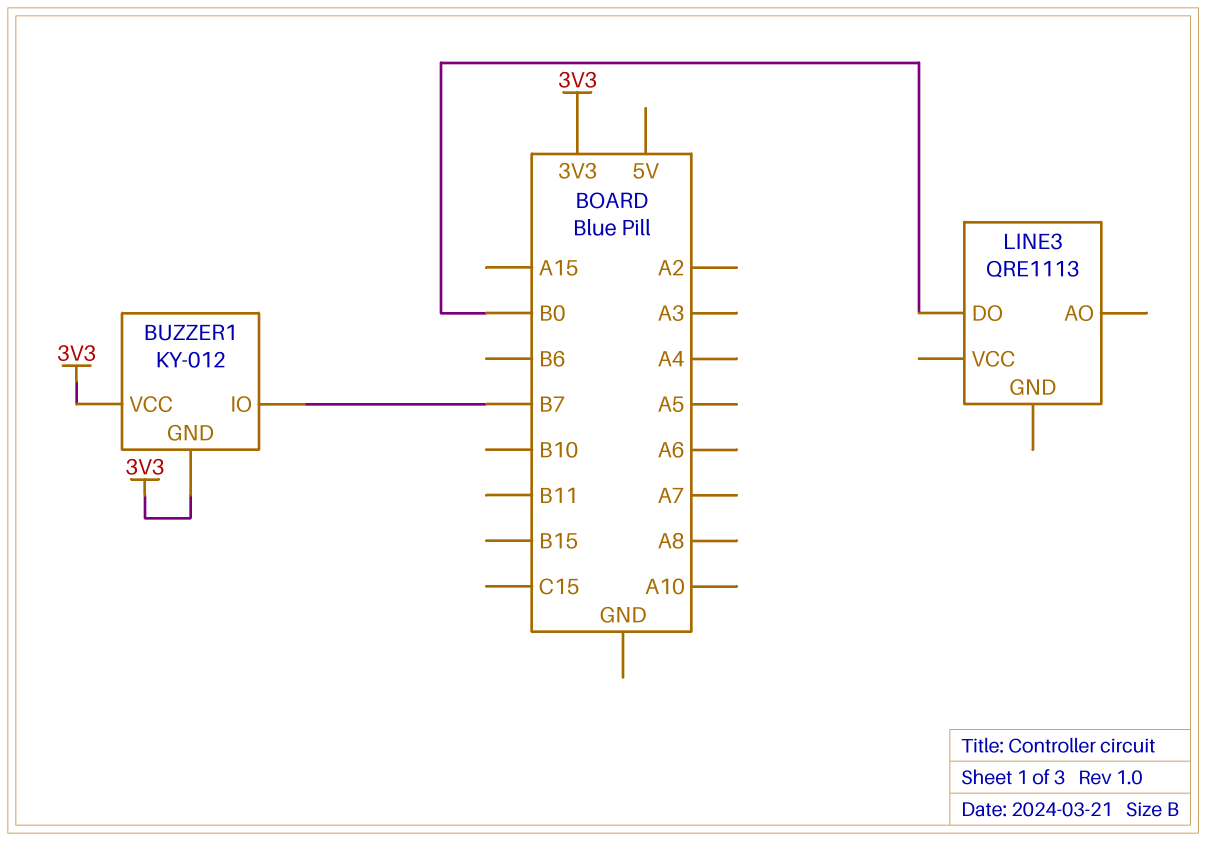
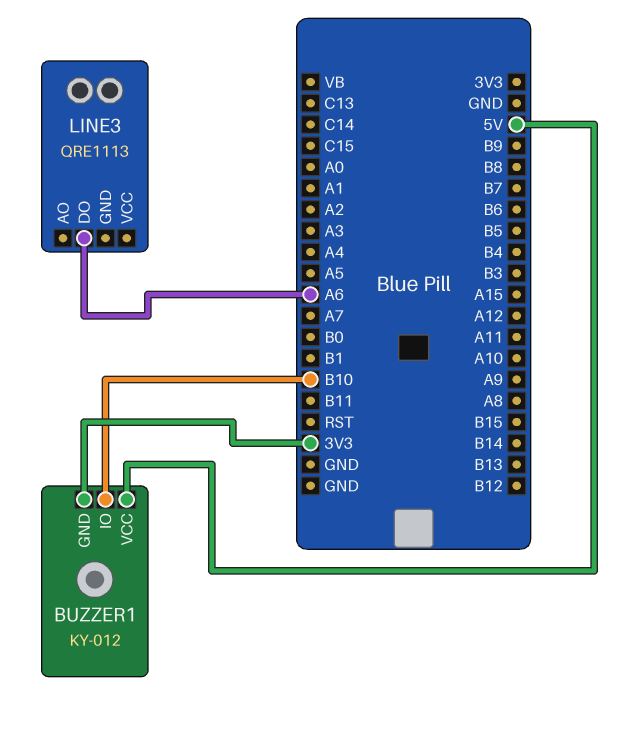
BUZZER1 pin IO: B7 -> B10
BUZZER1 pin VCC: 3V3 -> 5V
LINE3 pin DO: B0 -> A6

